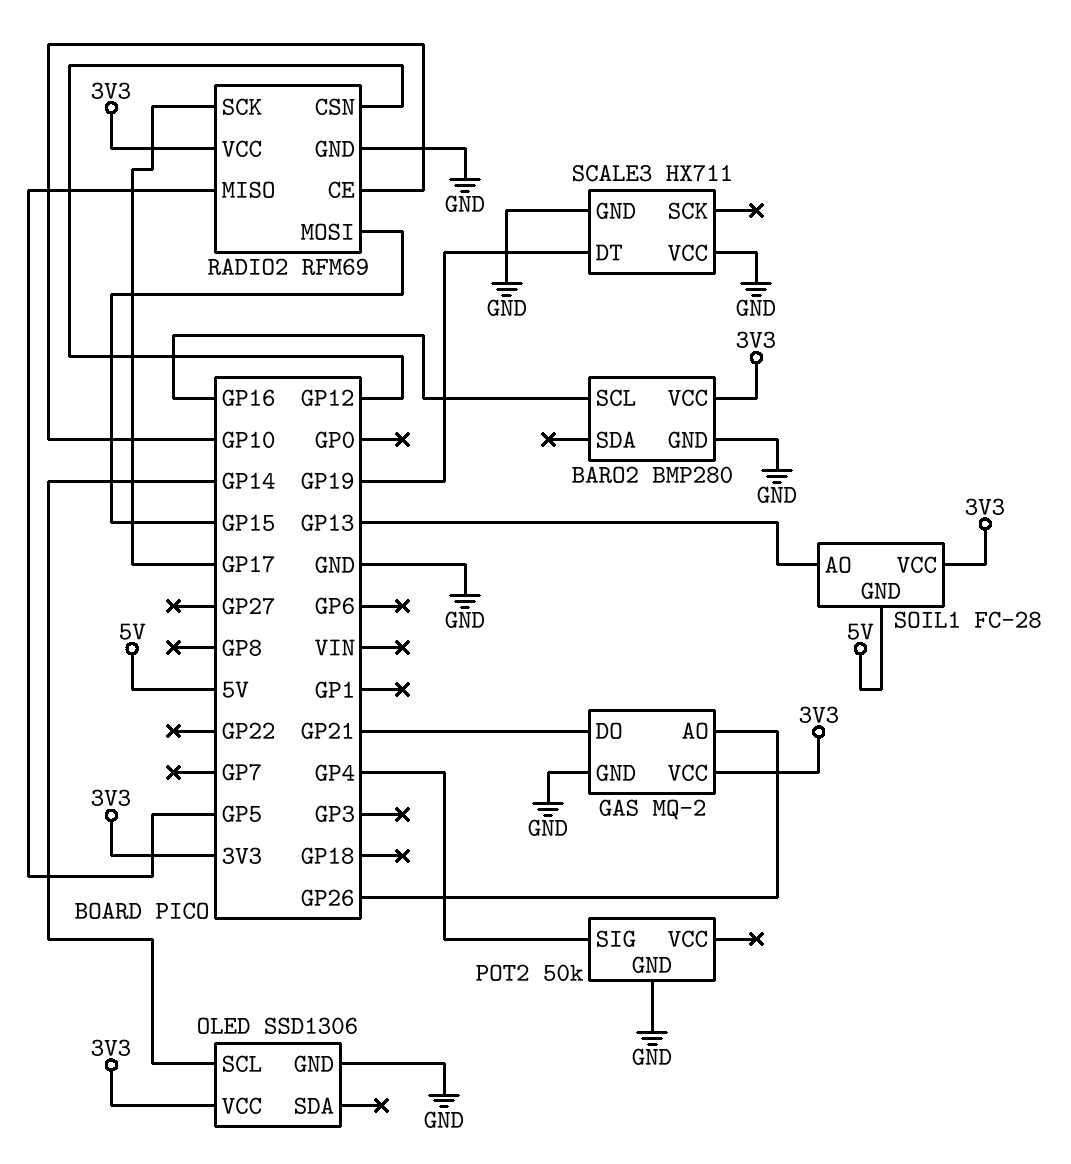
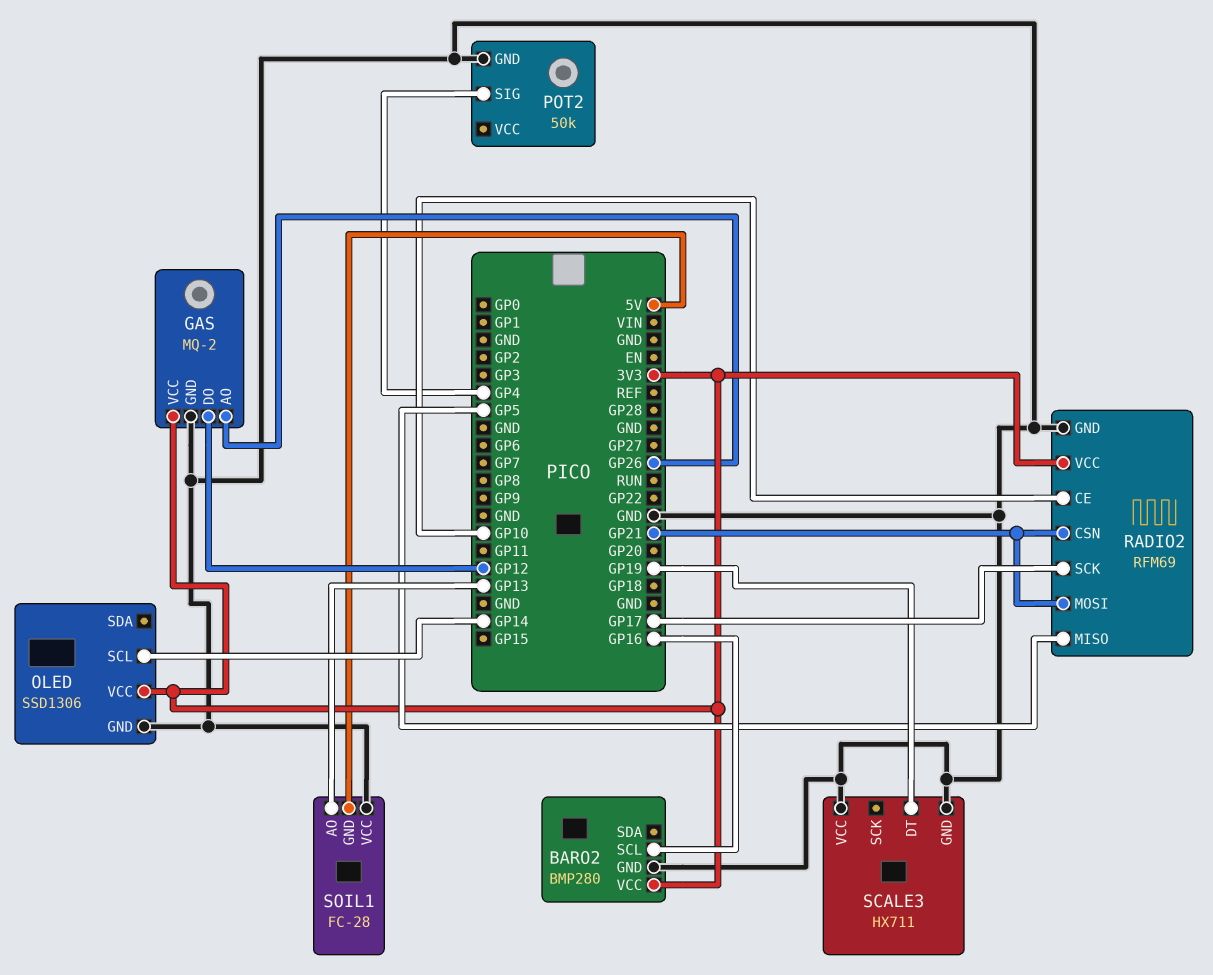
GAS pin DO: GP21 -> GP12
RADIO2 pin CSN: GP12 -> GP21
RADIO2 pin MOSI: GP15 -> GP21
SOIL1 pin VCC: 3V3 -> GND

